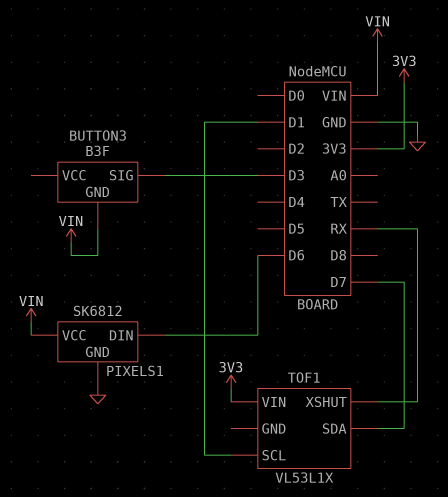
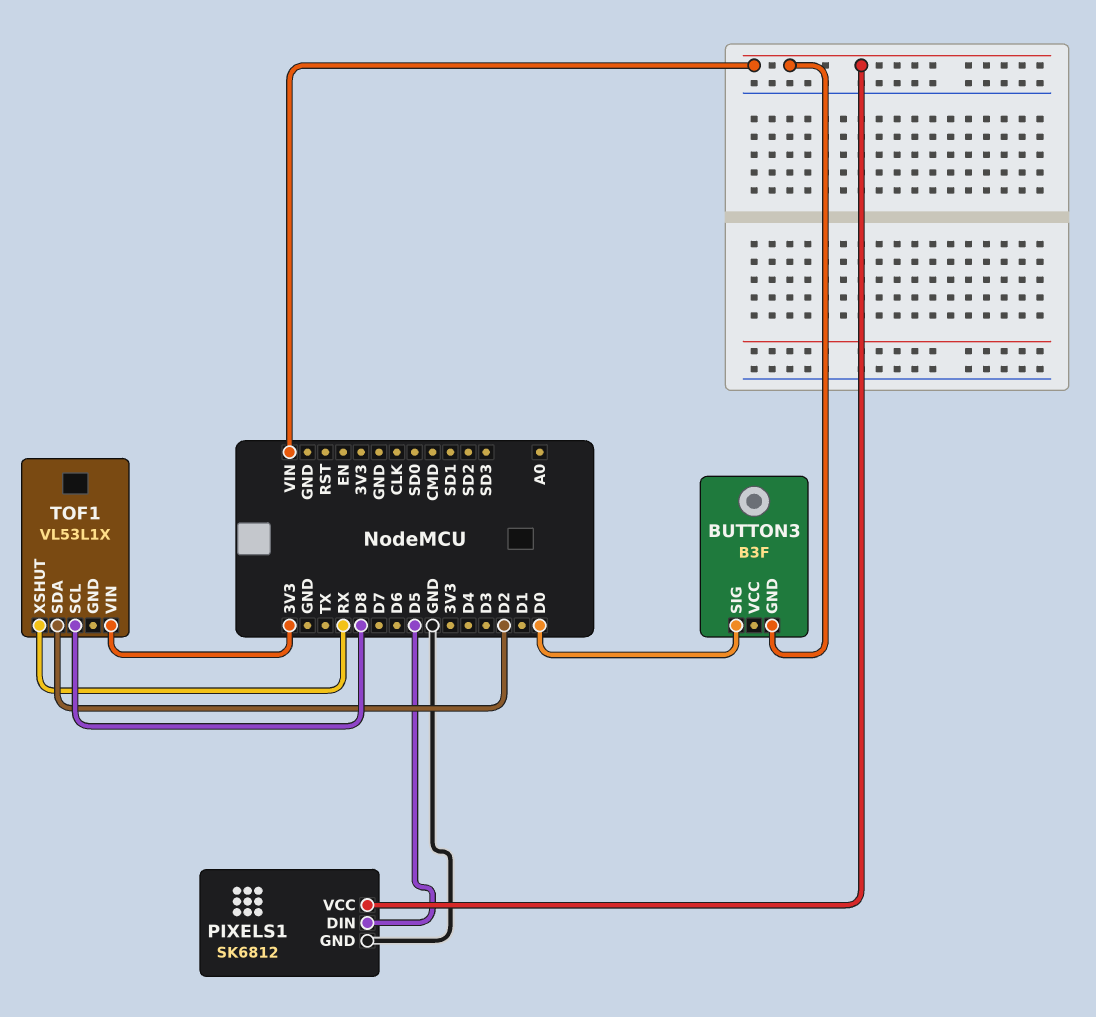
BUTTON3 pin SIG: D3 -> D0
PIXELS1 pin DIN: D6 -> D5
TOF1 pin SCL: D1 -> D8
TOF1 pin SDA: D7 -> D2

